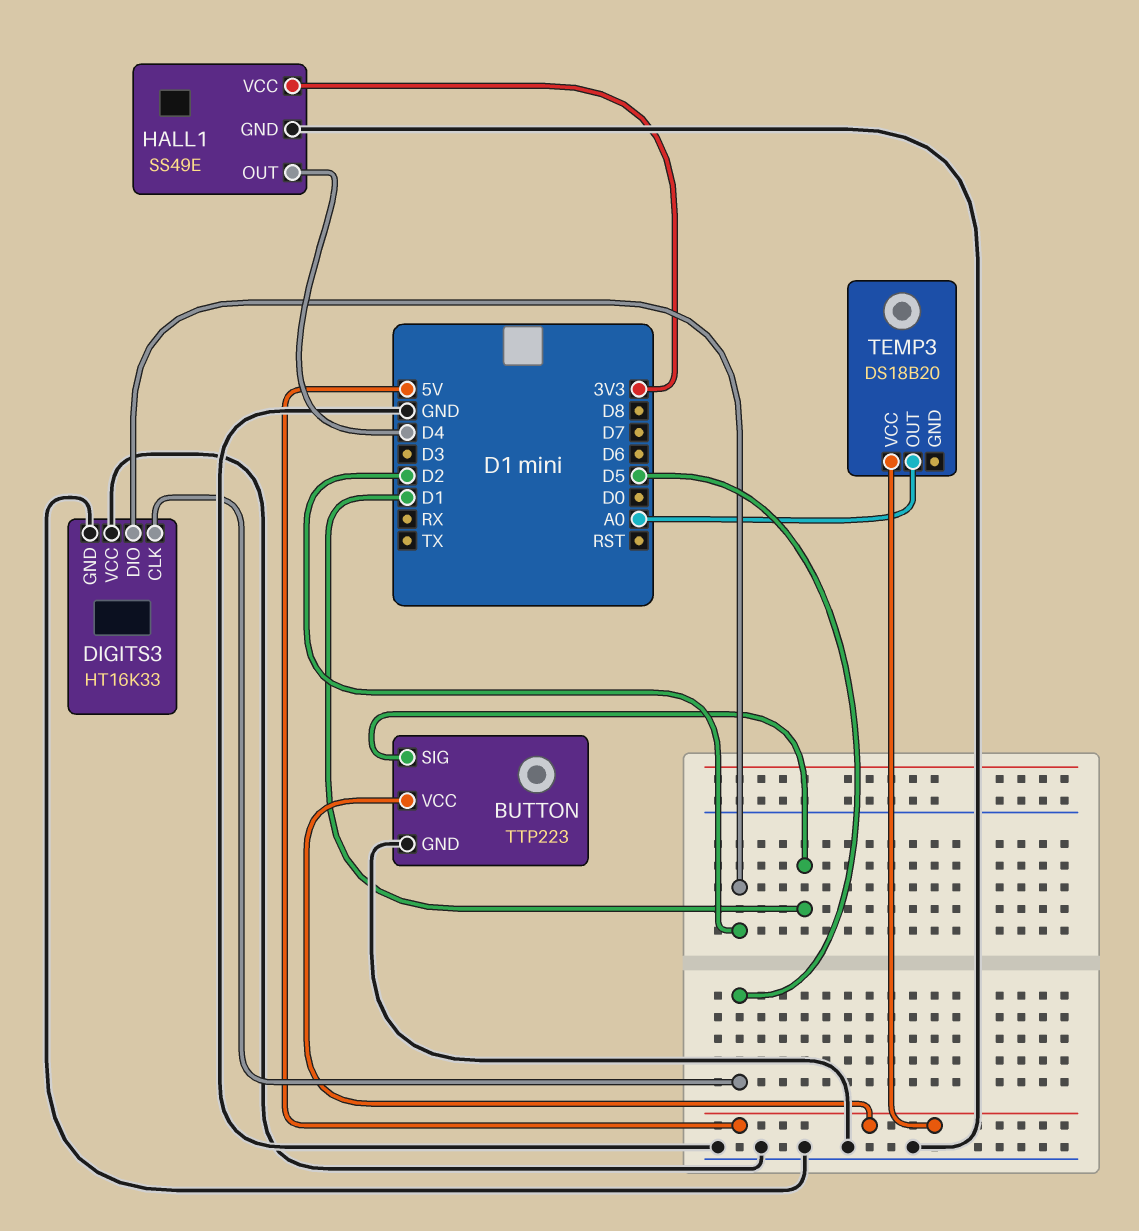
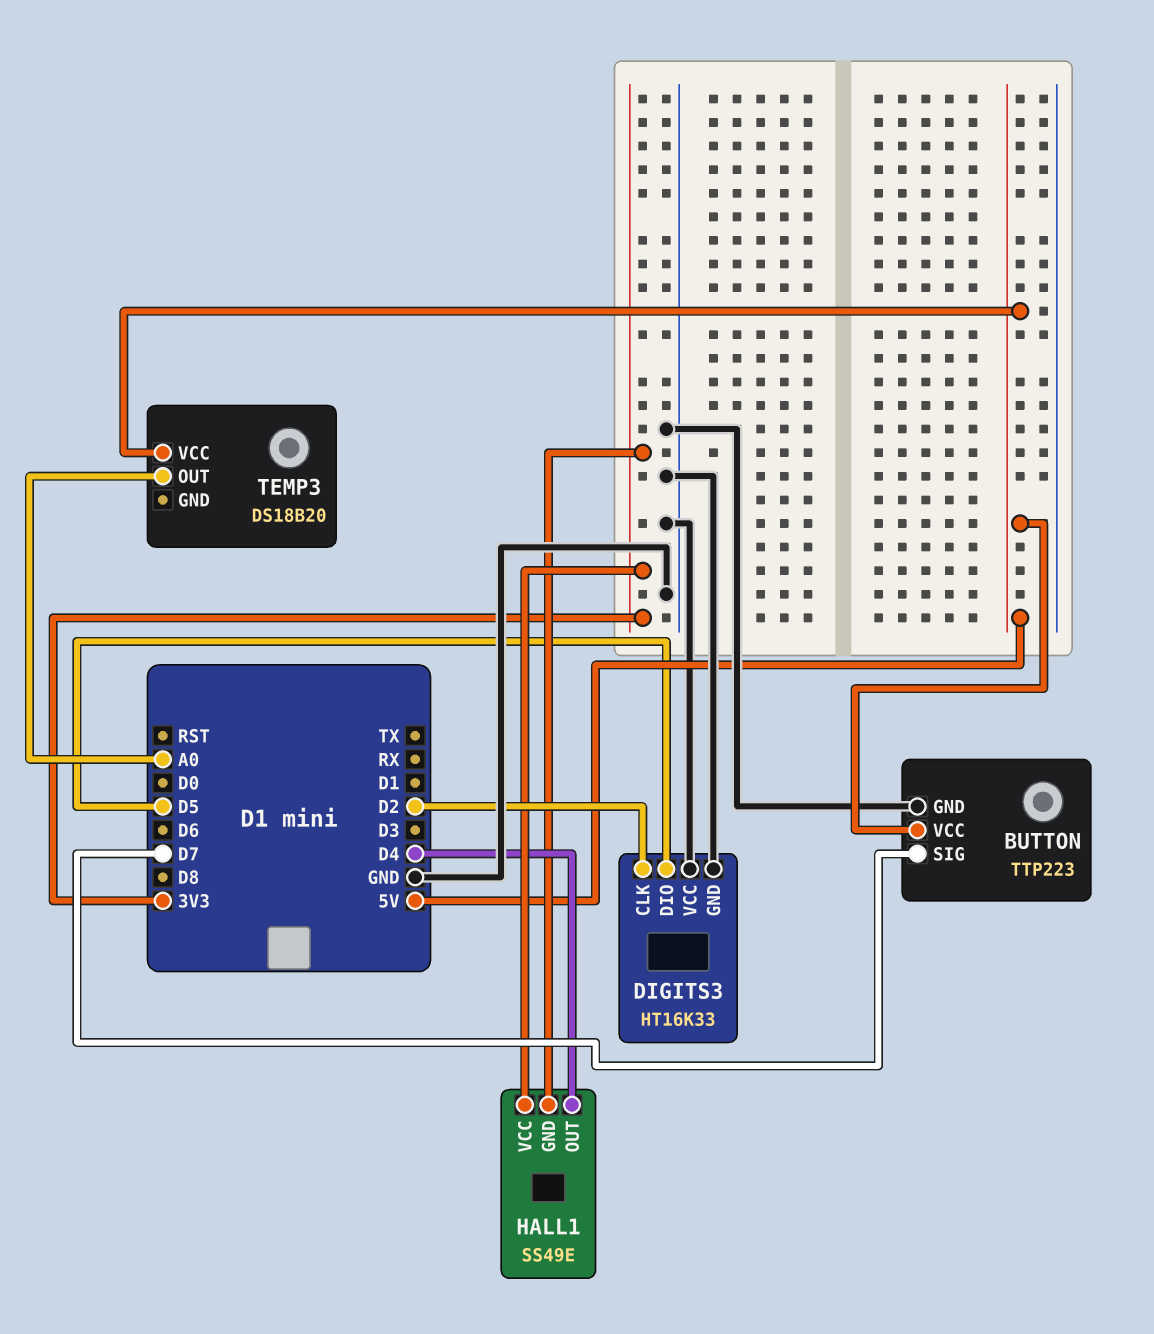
BUTTON pin SIG: D1 -> D7
DIGITS3 pin CLK: D5 -> D2
DIGITS3 pin DIO: D2 -> D5
HALL1 pin GND: GND -> 3V3

